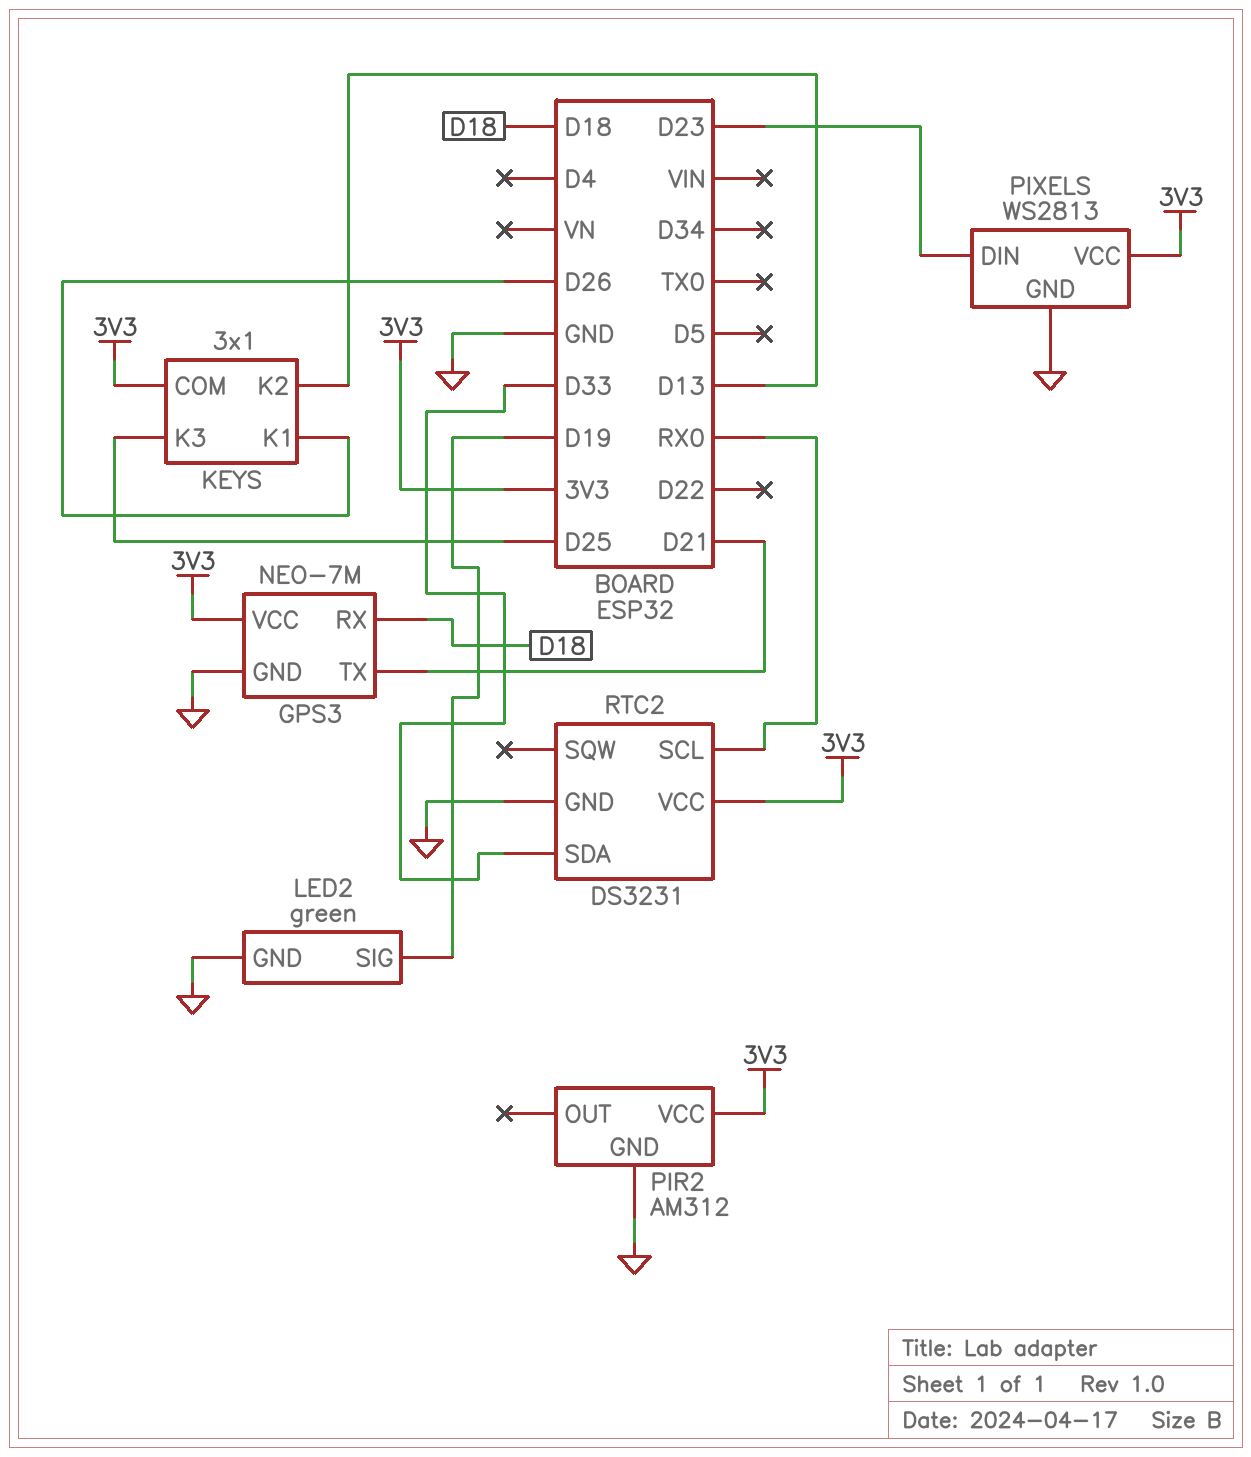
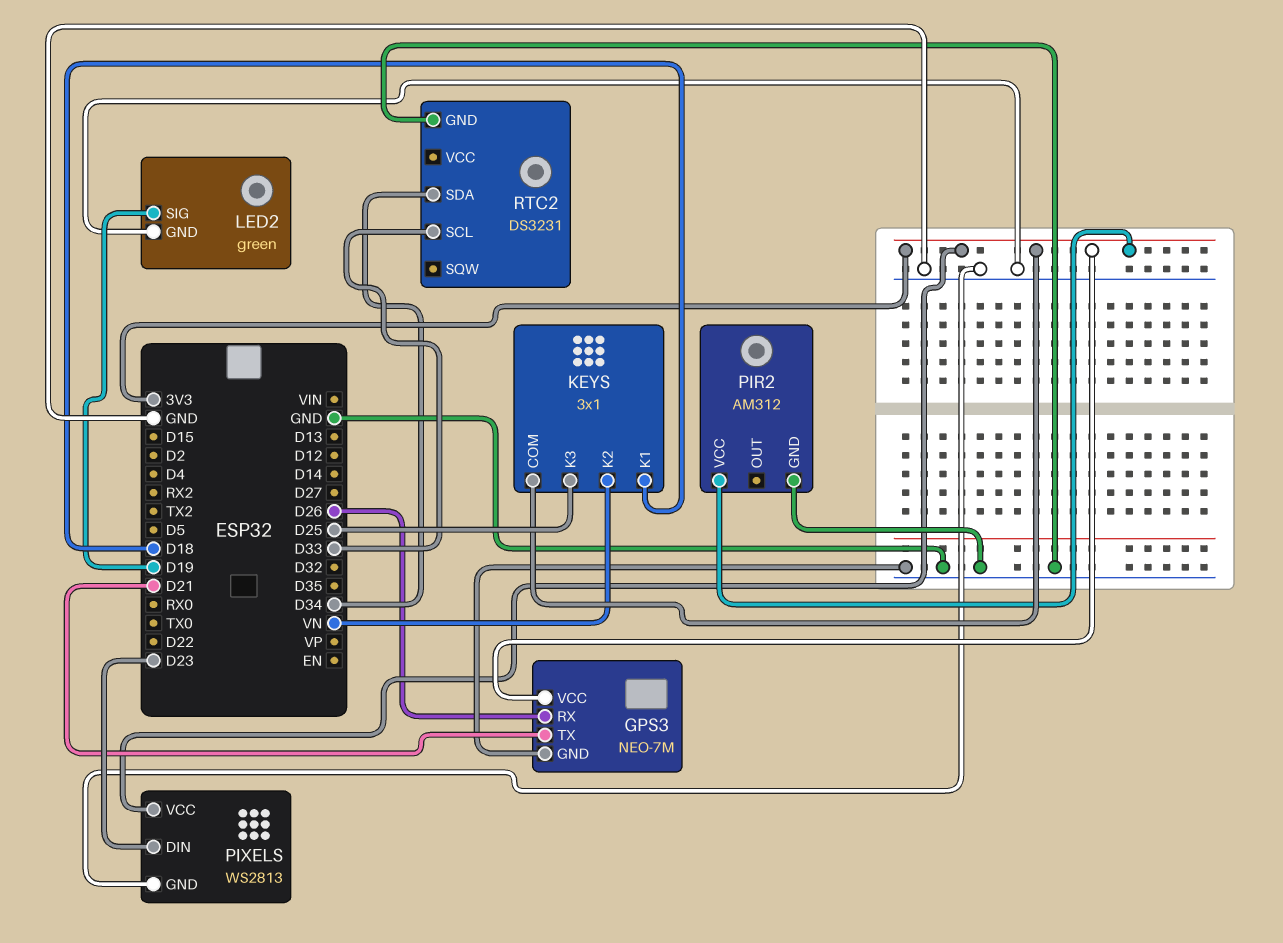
GPS3 pin RX: D18 -> D26
KEYS pin K1: D26 -> D18
KEYS pin K2: D13 -> VN
RTC2 pin SCL: RX0 -> D33
RTC2 pin SDA: D33 -> D34
RTC2 pin VCC: 3V3 -> none

